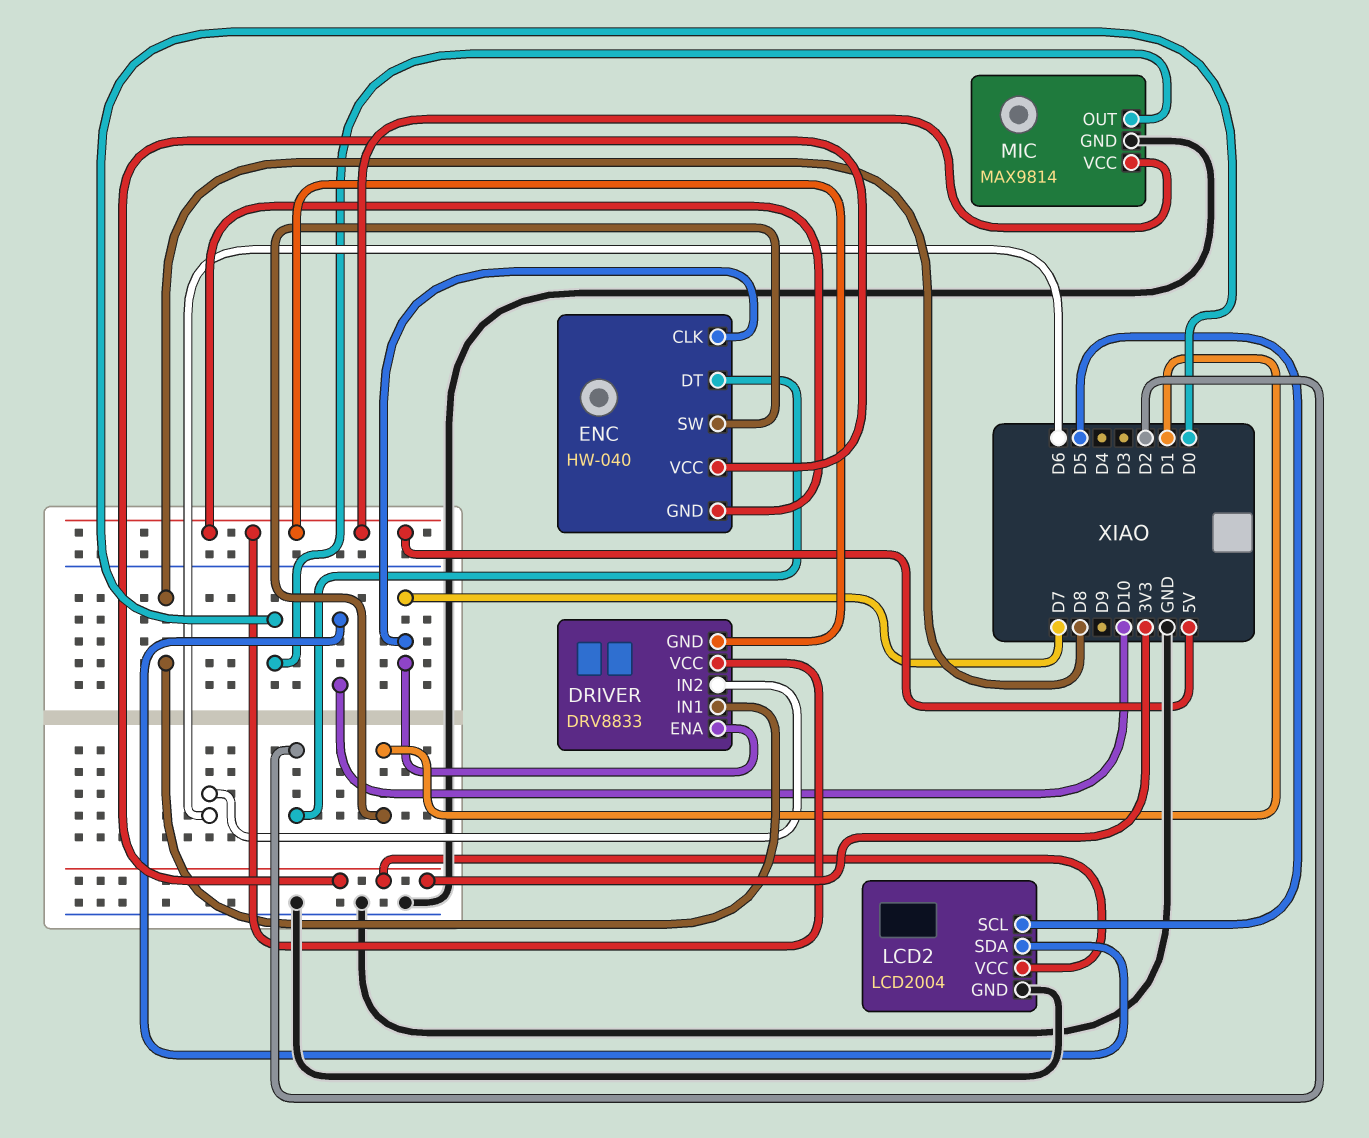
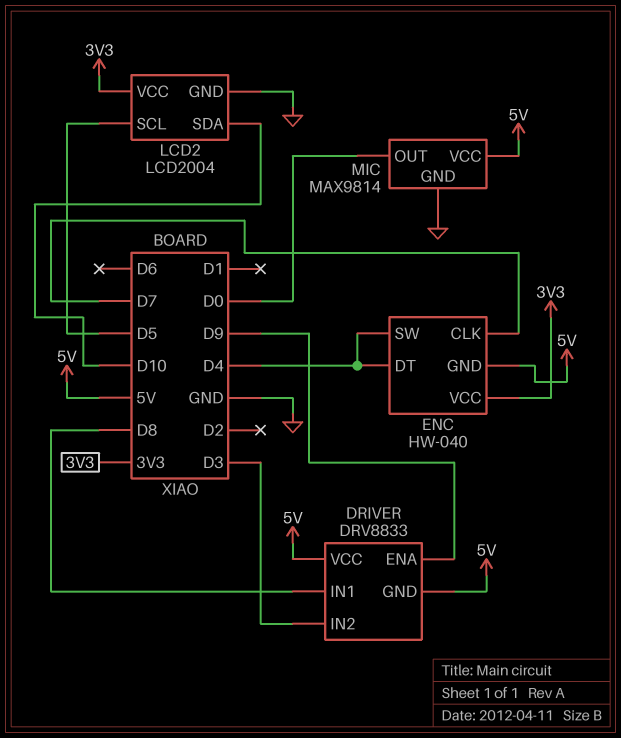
DRIVER pin ENA: D7 -> D9
DRIVER pin IN2: D6 -> D3
ENC pin DT: D2 -> D4
ENC pin SW: D1 -> D4

